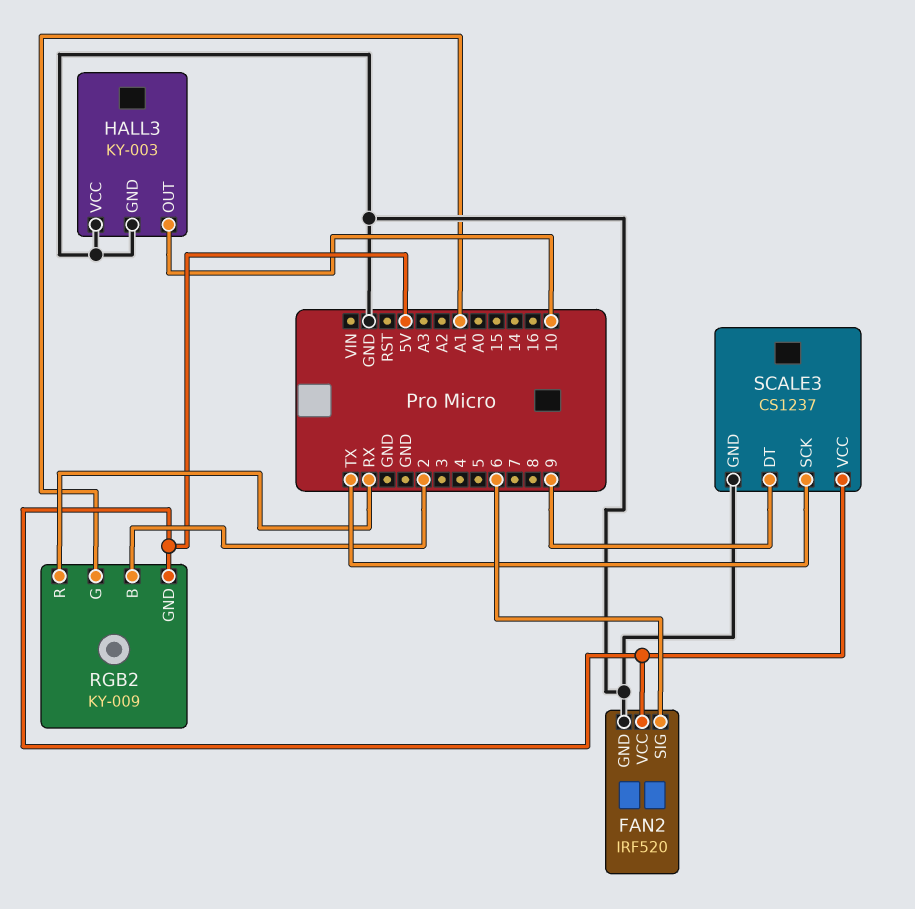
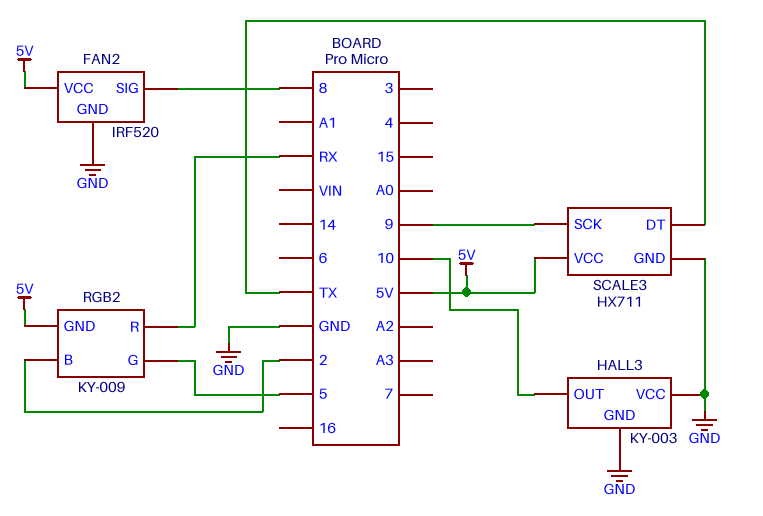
FAN2 pin SIG: 6 -> 8
RGB2 pin G: A1 -> 5
SCALE3: CS1237 -> HX711
SCALE3 pin DT: 9 -> TX
SCALE3 pin SCK: TX -> 9

